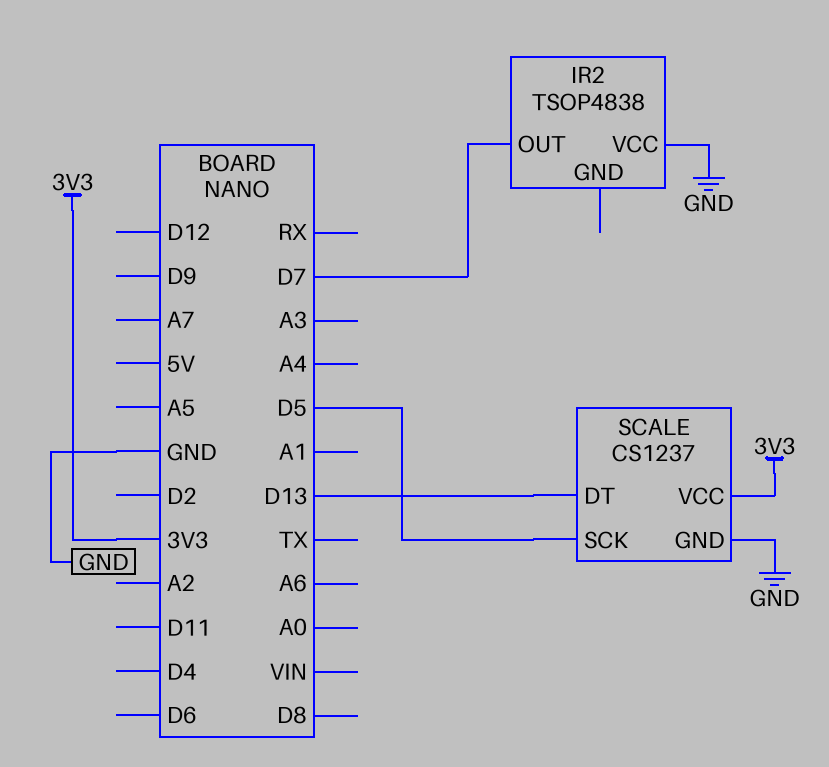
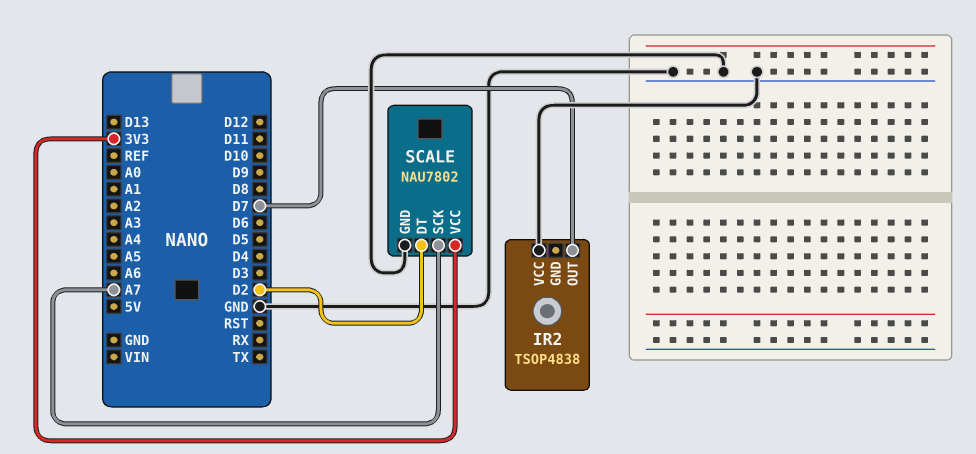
SCALE: CS1237 -> NAU7802
SCALE pin DT: D13 -> D2
SCALE pin SCK: D5 -> A7

